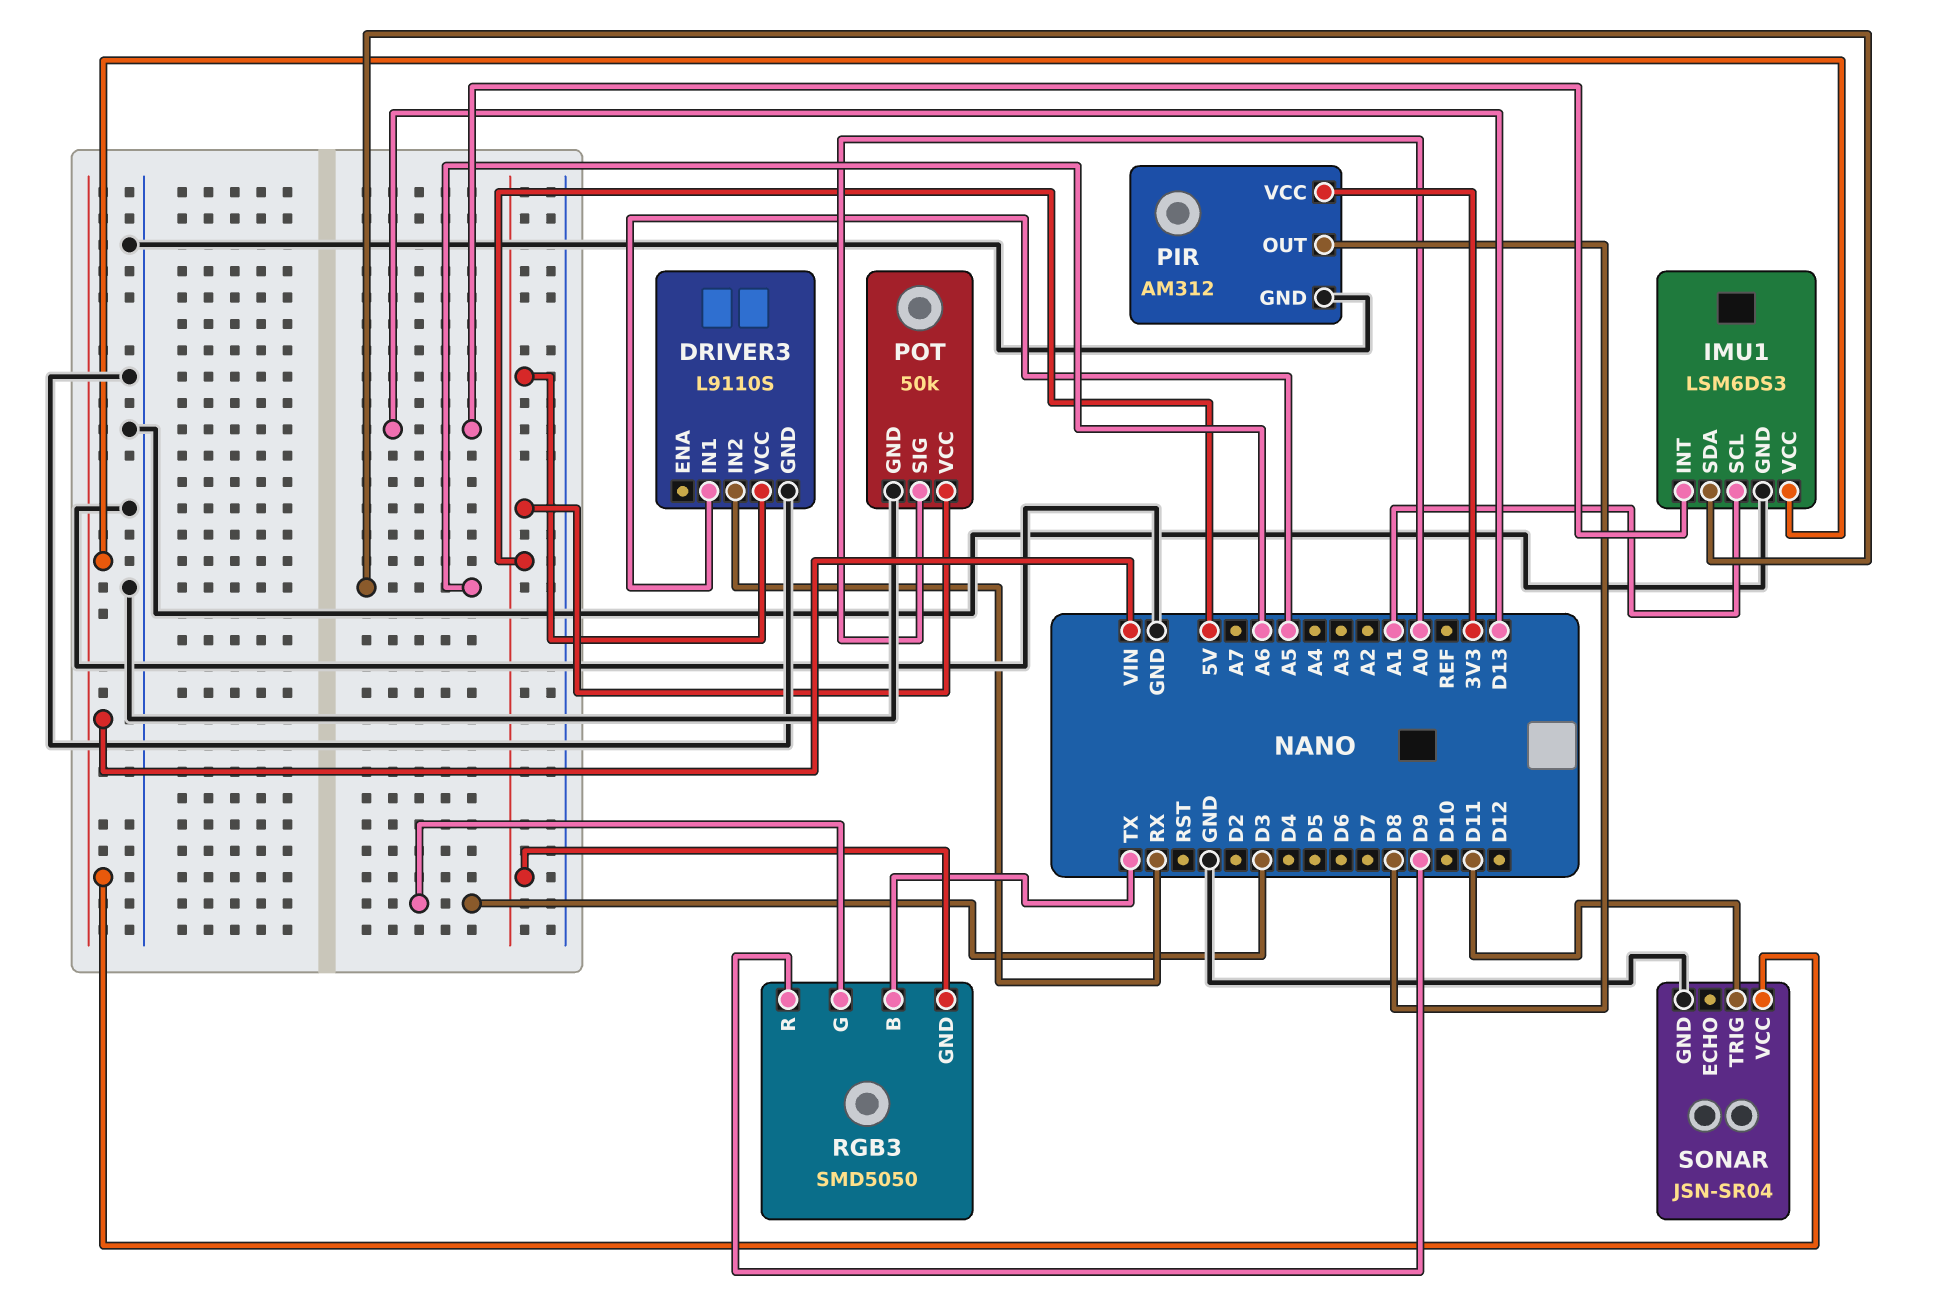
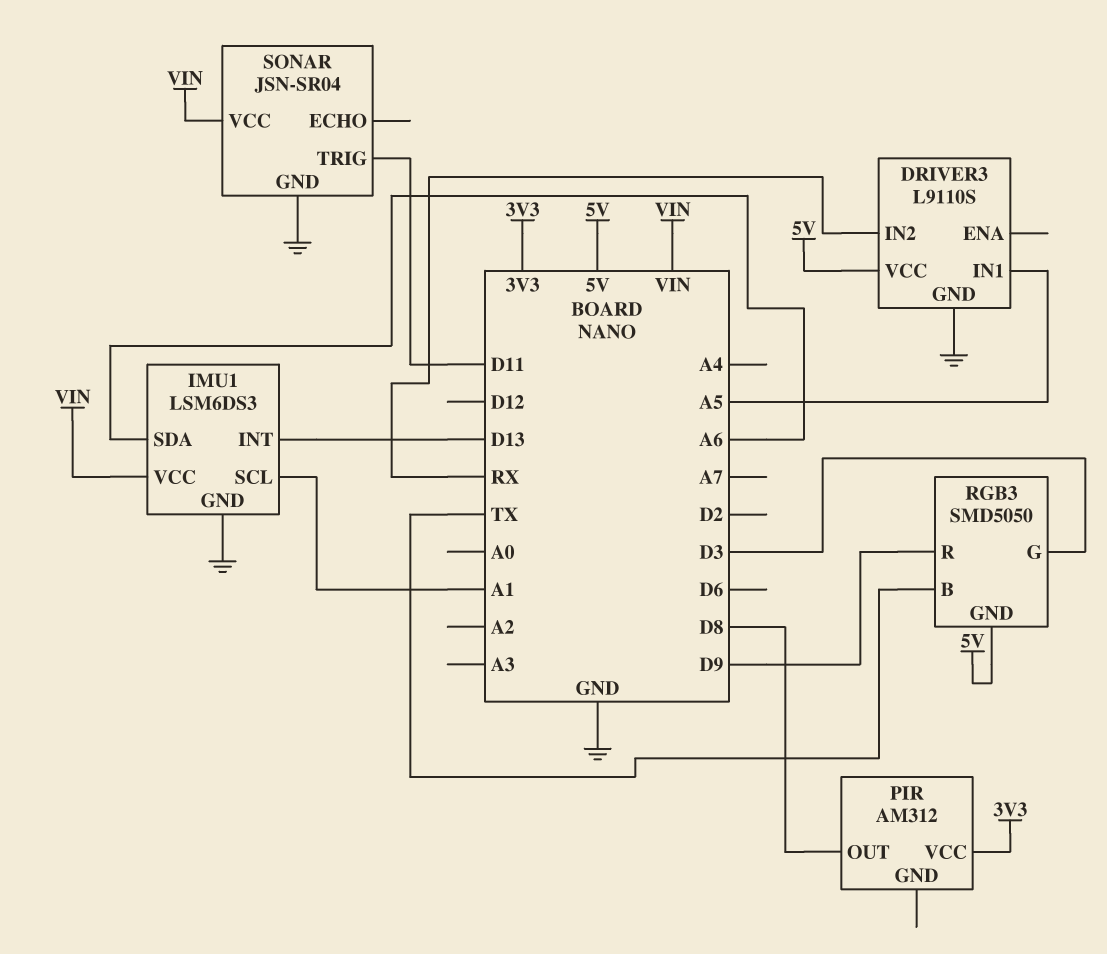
PIR pin GND: GND -> none
POT: 50k -> none
POT pin GND: GND -> none
POT pin SIG: A0 -> none
POT pin VCC: 5V -> none

